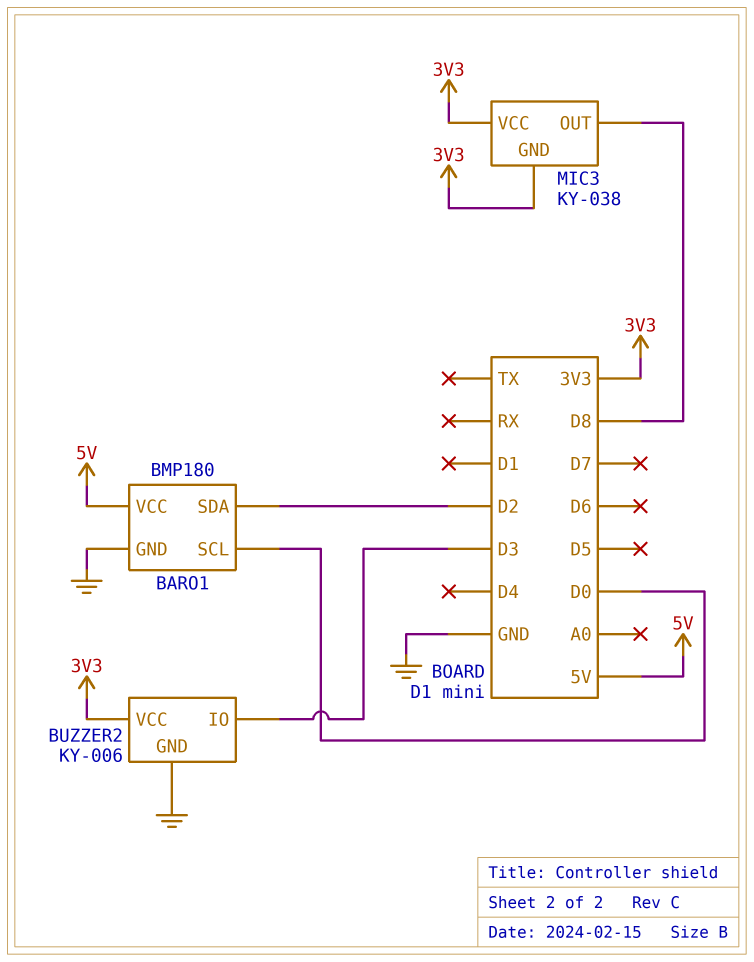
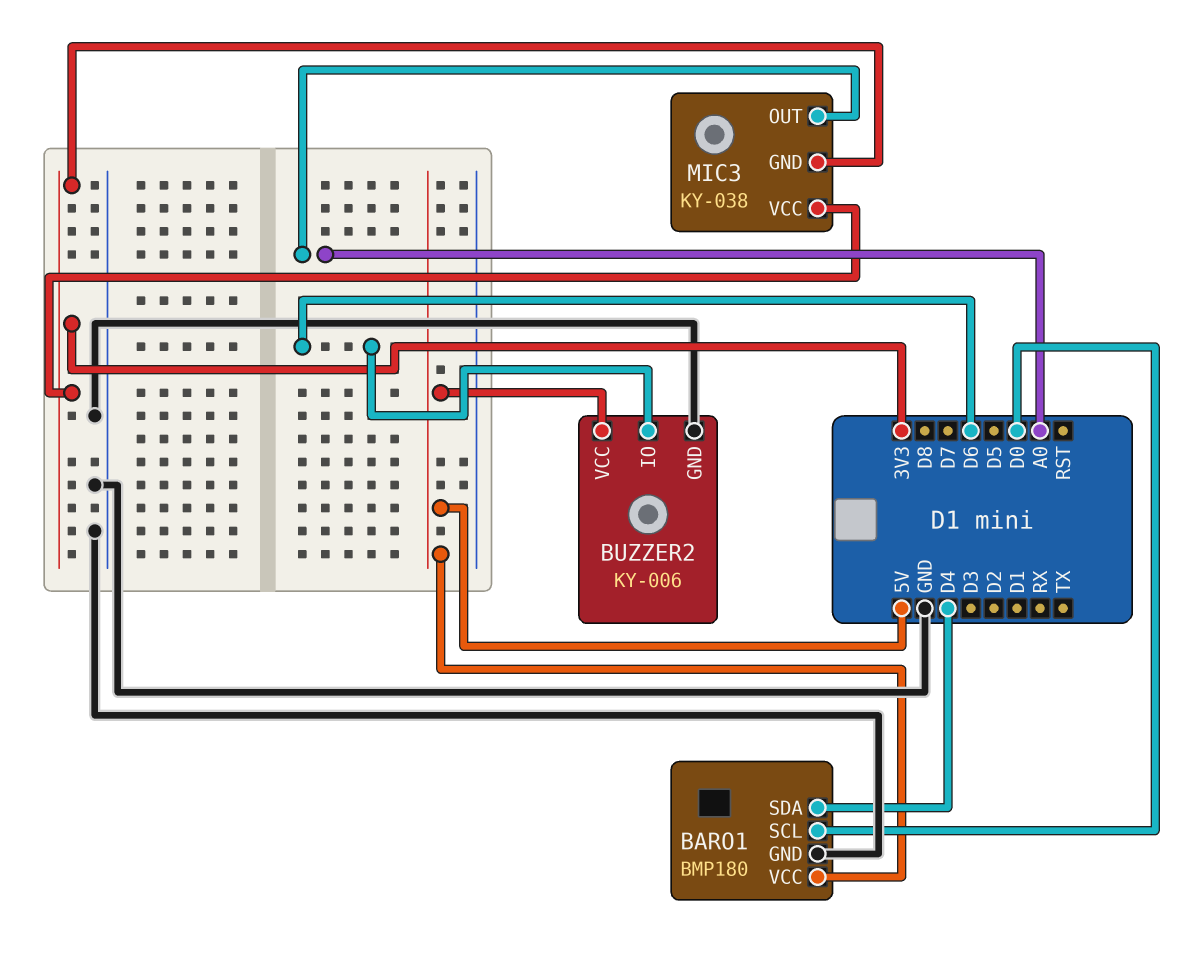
BARO1 pin SDA: D2 -> D4
BUZZER2 pin IO: D3 -> D6
BUZZER2 pin VCC: 3V3 -> 5V
MIC3 pin OUT: D8 -> A0

